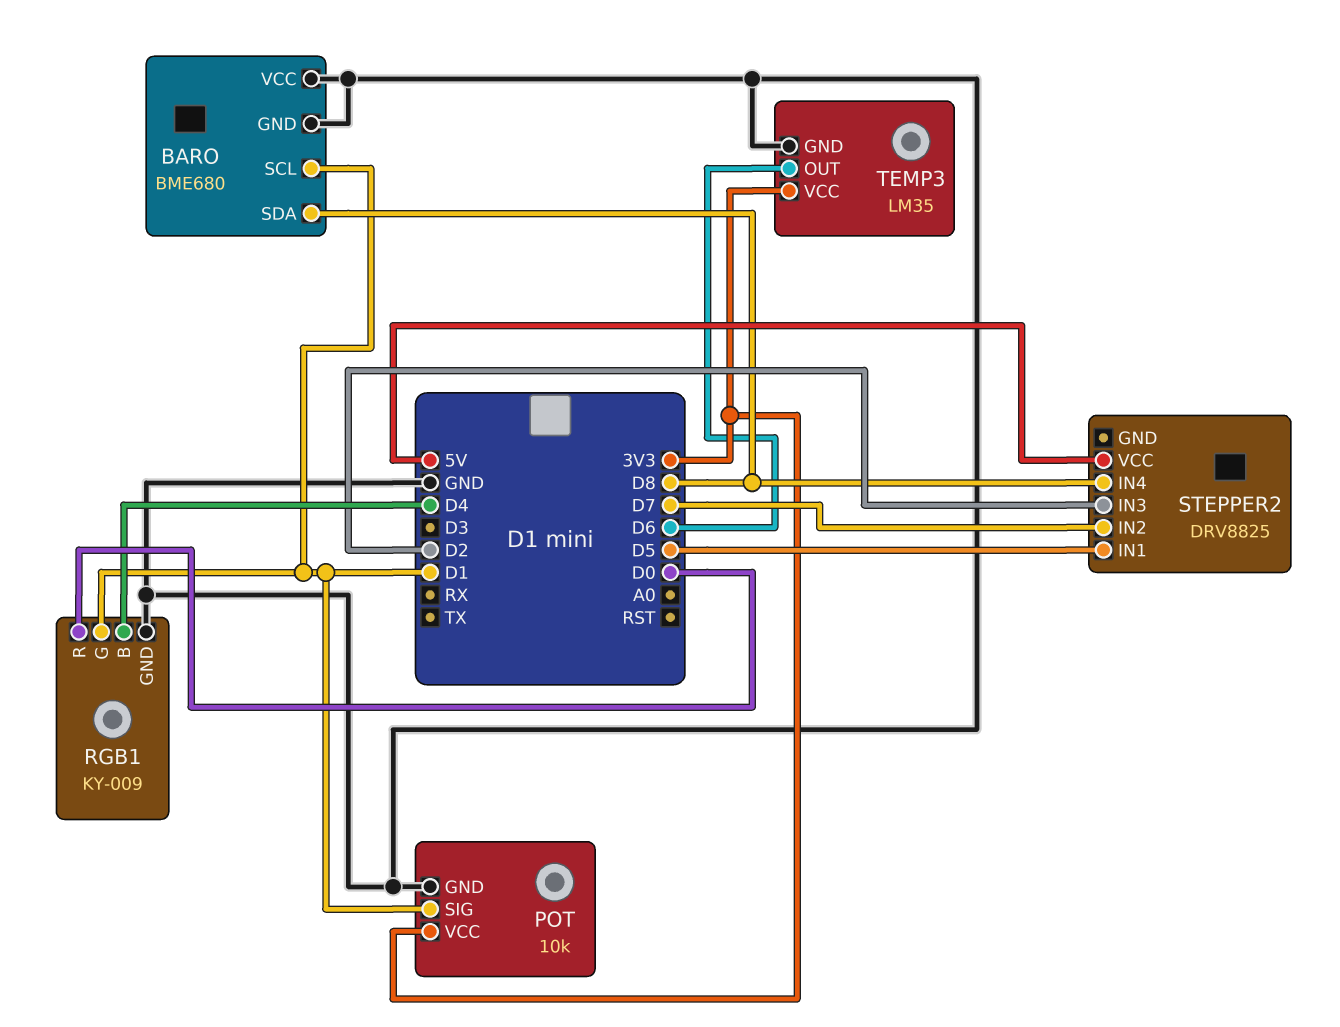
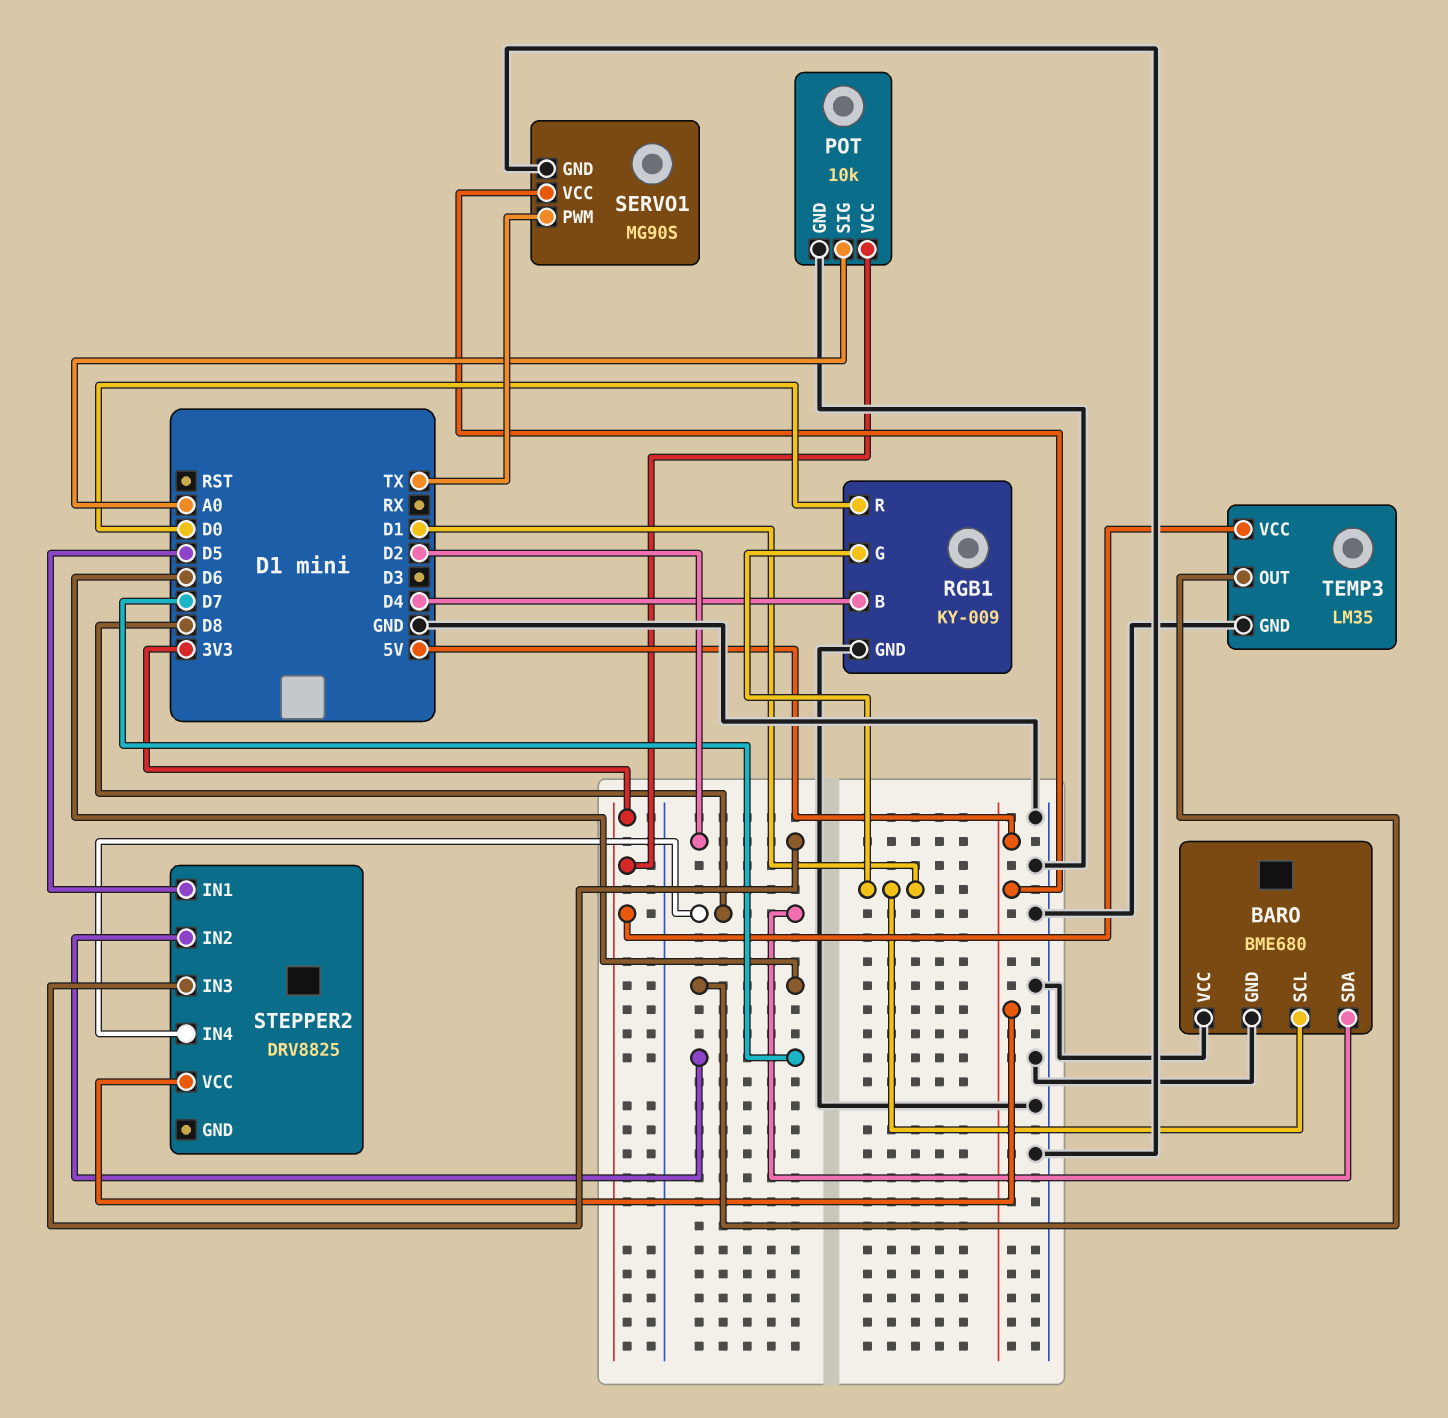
POT pin SIG: D1 -> A0
SERVO1: none -> MG90S
SERVO1 pin GND: none -> GND
SERVO1 pin PWM: none -> TX
SERVO1 pin VCC: none -> 5V

